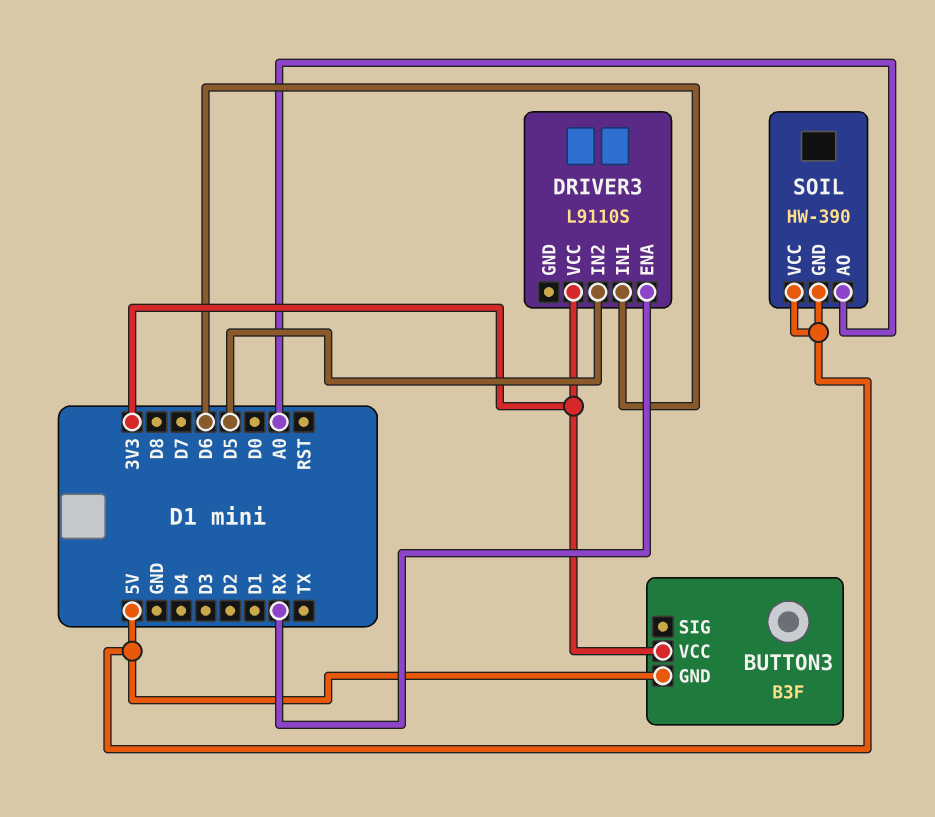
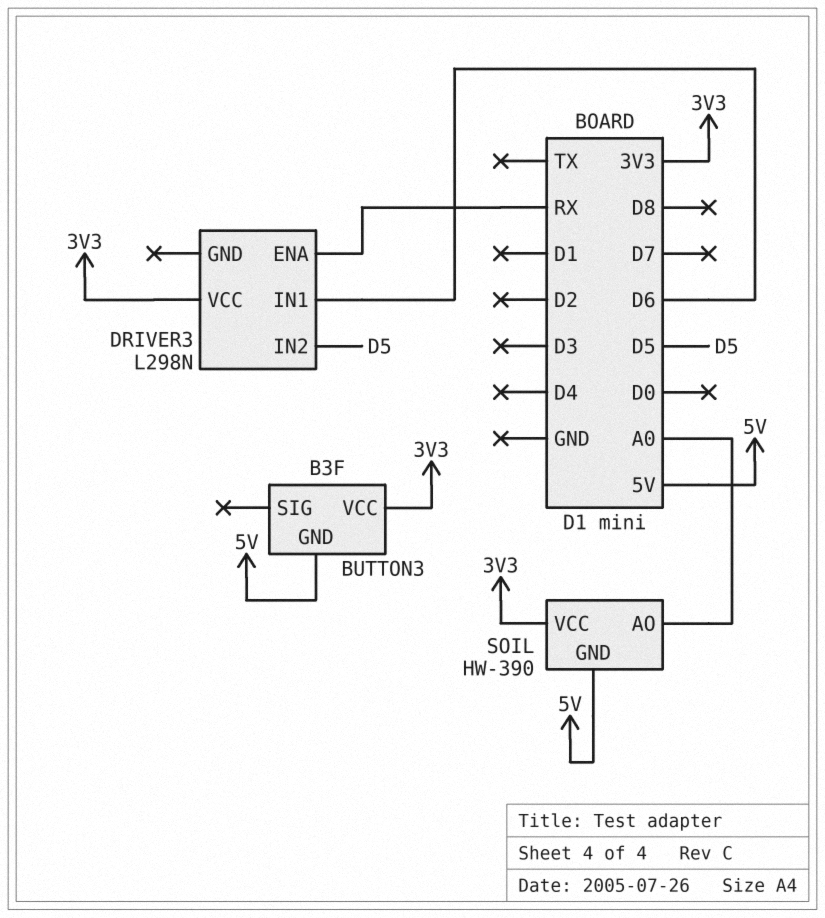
DRIVER3: L9110S -> L298N
SOIL pin VCC: 5V -> 3V3

